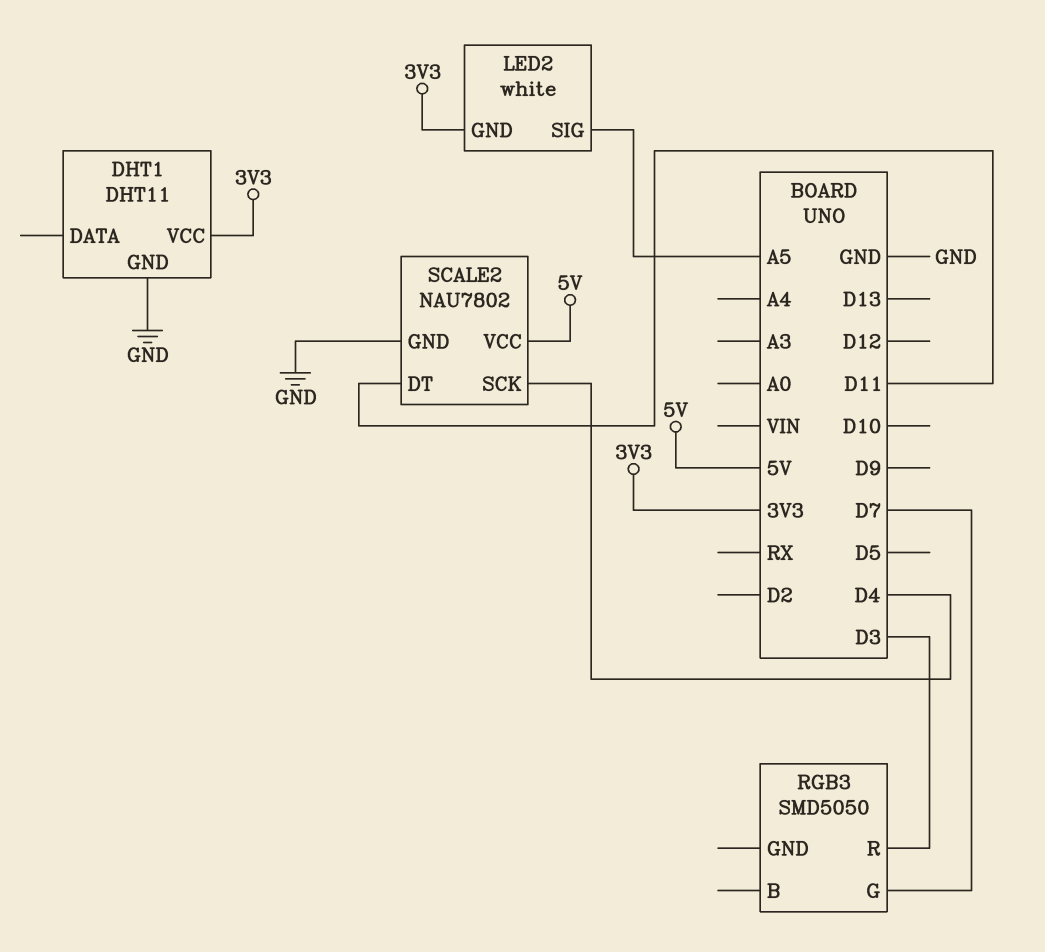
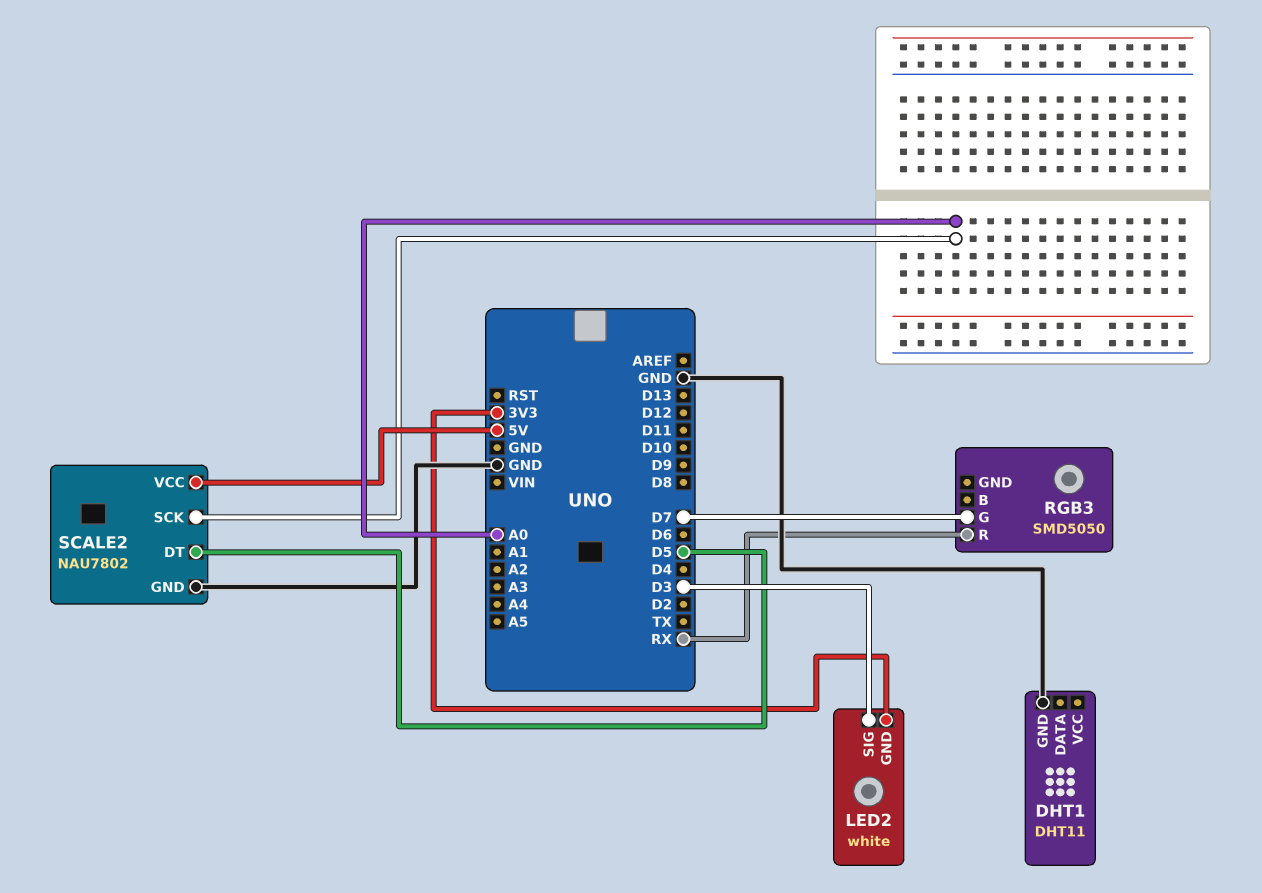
DHT1 pin VCC: 3V3 -> none
LED2 pin SIG: A5 -> D3
RGB3 pin R: D3 -> RX
SCALE2 pin DT: D11 -> D5
SCALE2 pin SCK: D4 -> A0

